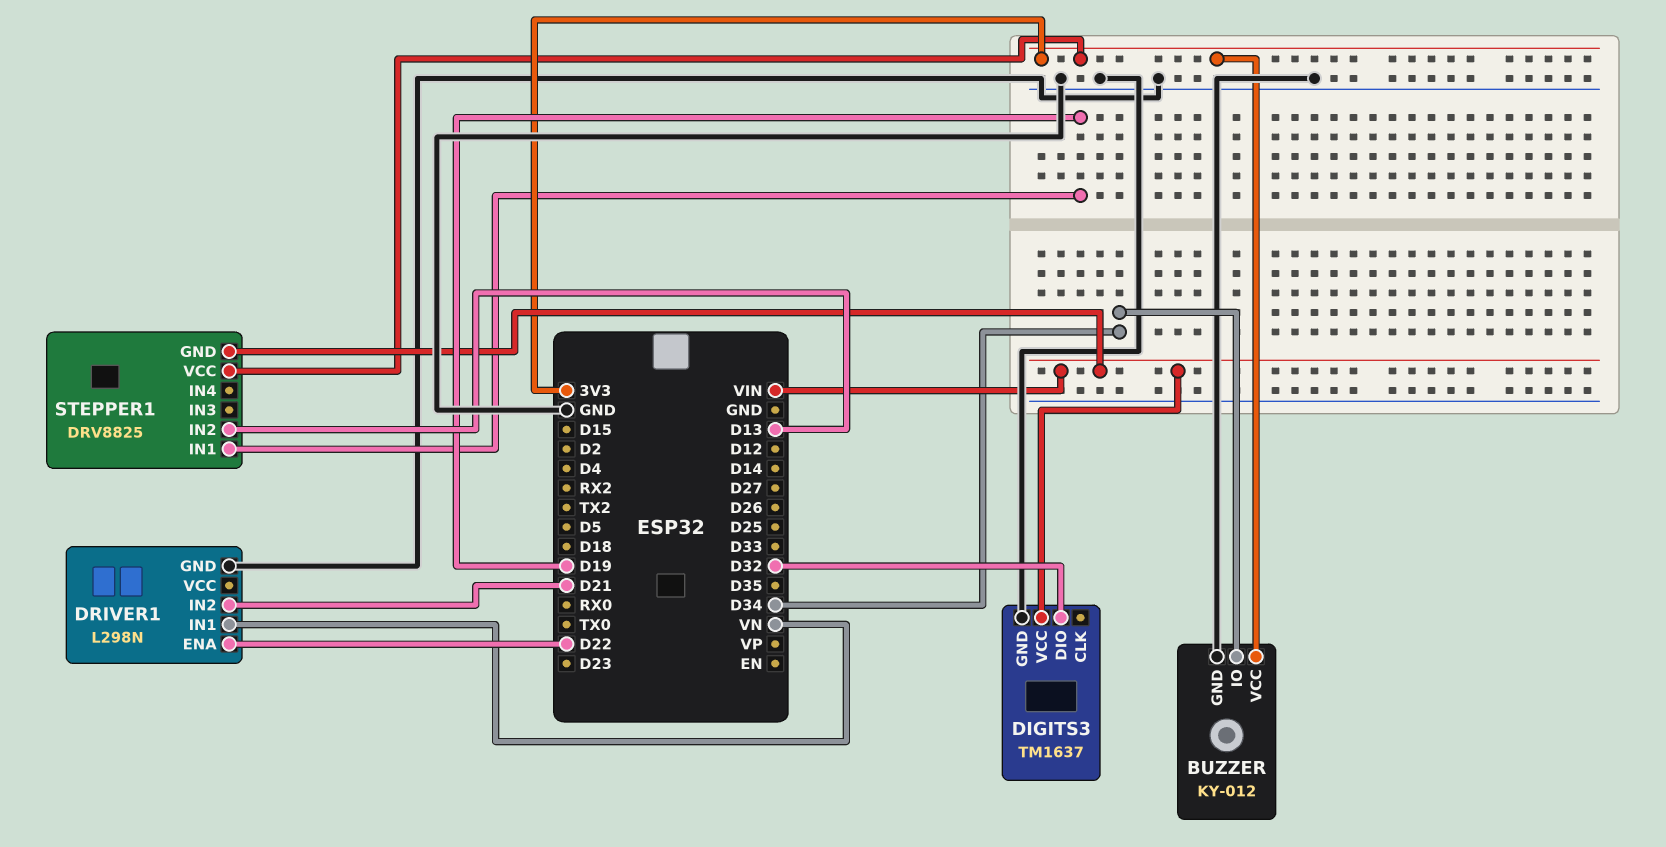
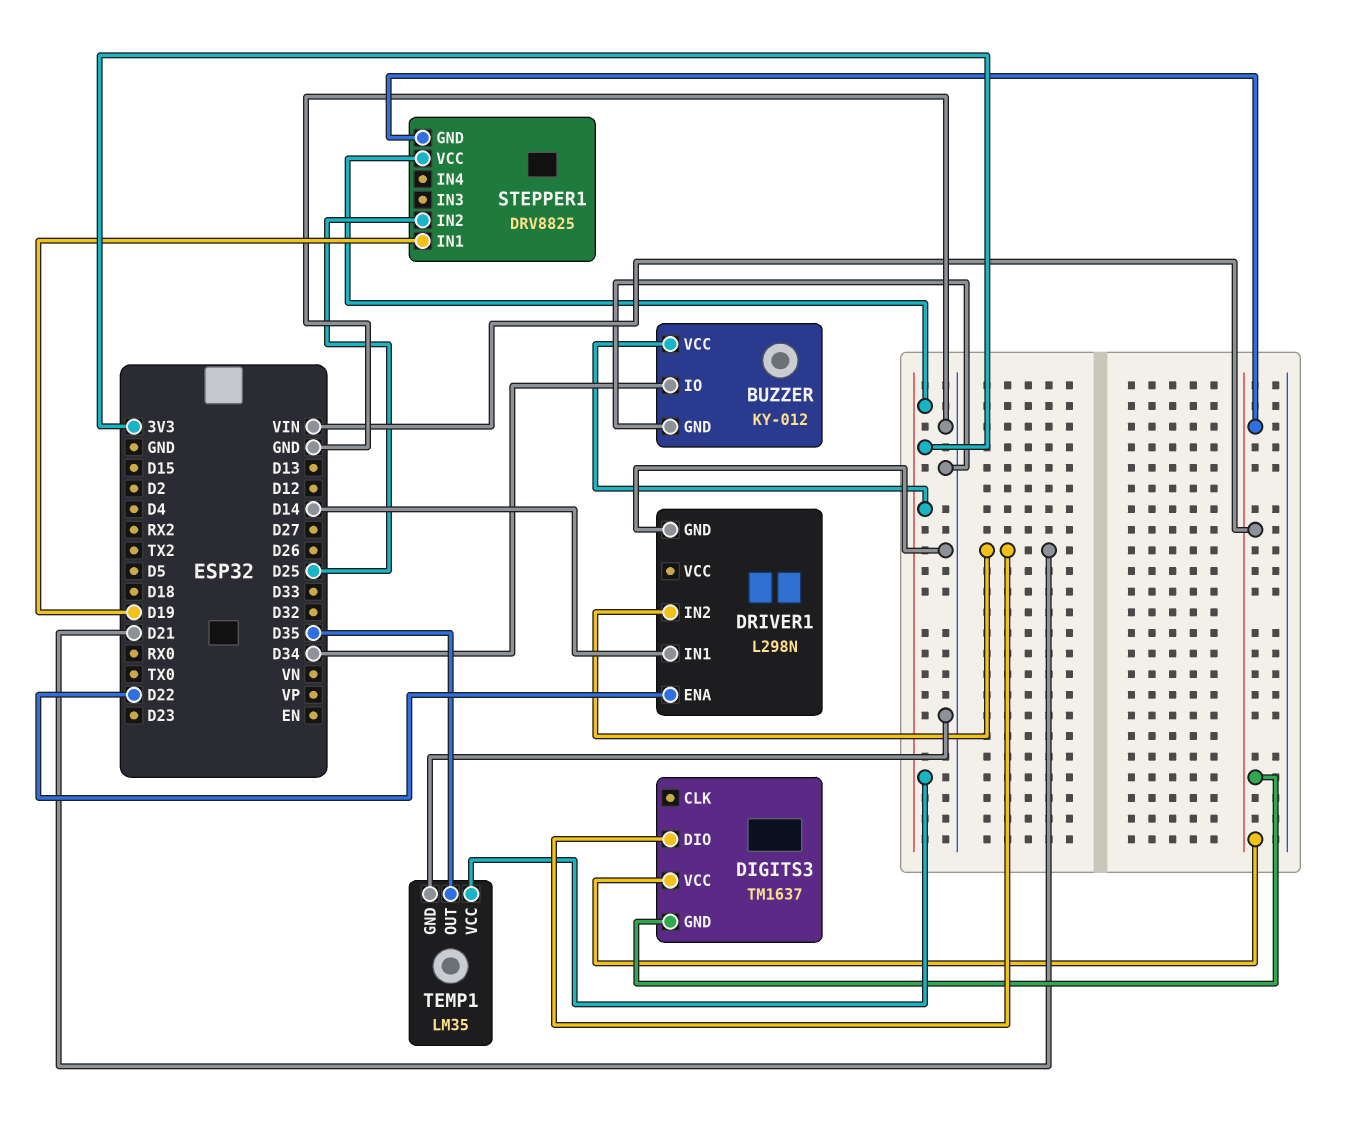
DIGITS3 pin DIO: D32 -> D21
DIGITS3 pin GND: GND -> VIN
DRIVER1 pin IN1: VN -> D14
STEPPER1 pin IN2: D13 -> D25
TEMP1: none -> LM35
TEMP1 pin GND: none -> GND
TEMP1 pin OUT: none -> D35
TEMP1 pin VCC: none -> 3V3

